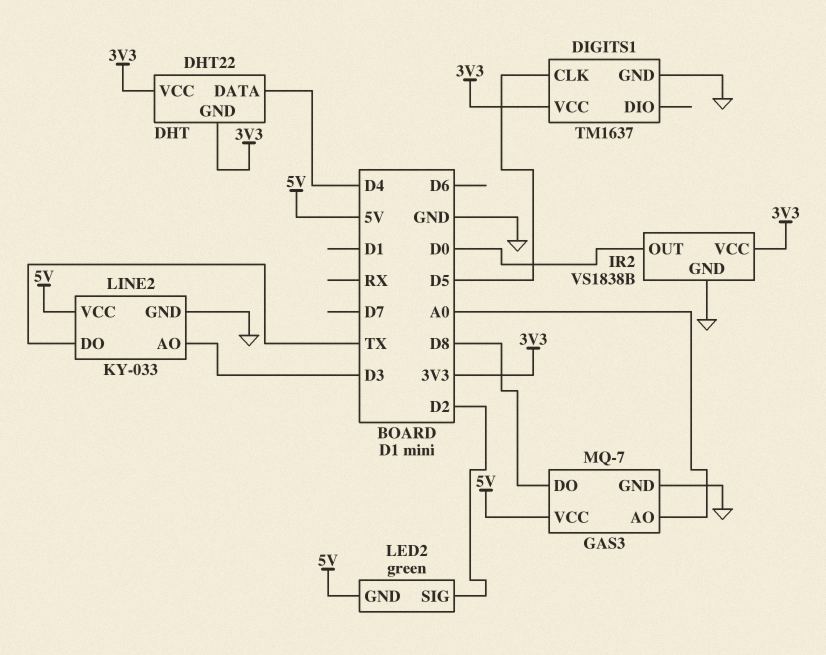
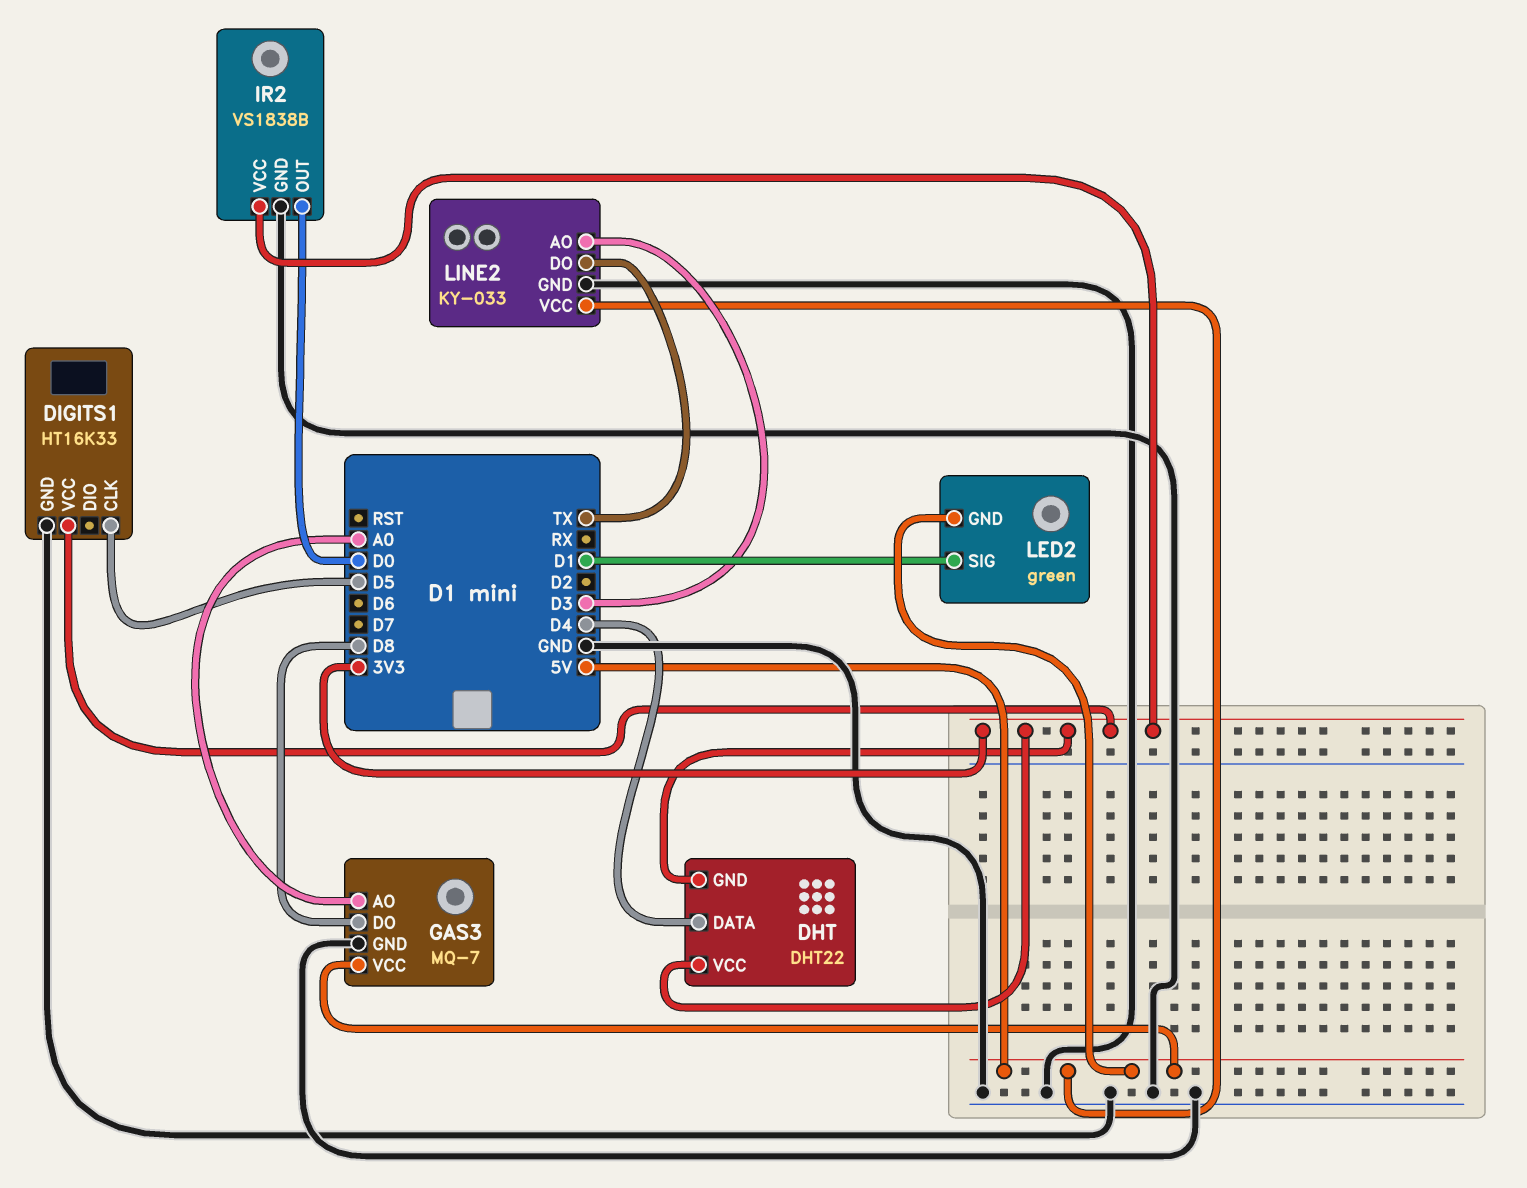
DIGITS1: TM1637 -> HT16K33
LED2 pin SIG: D2 -> D1

